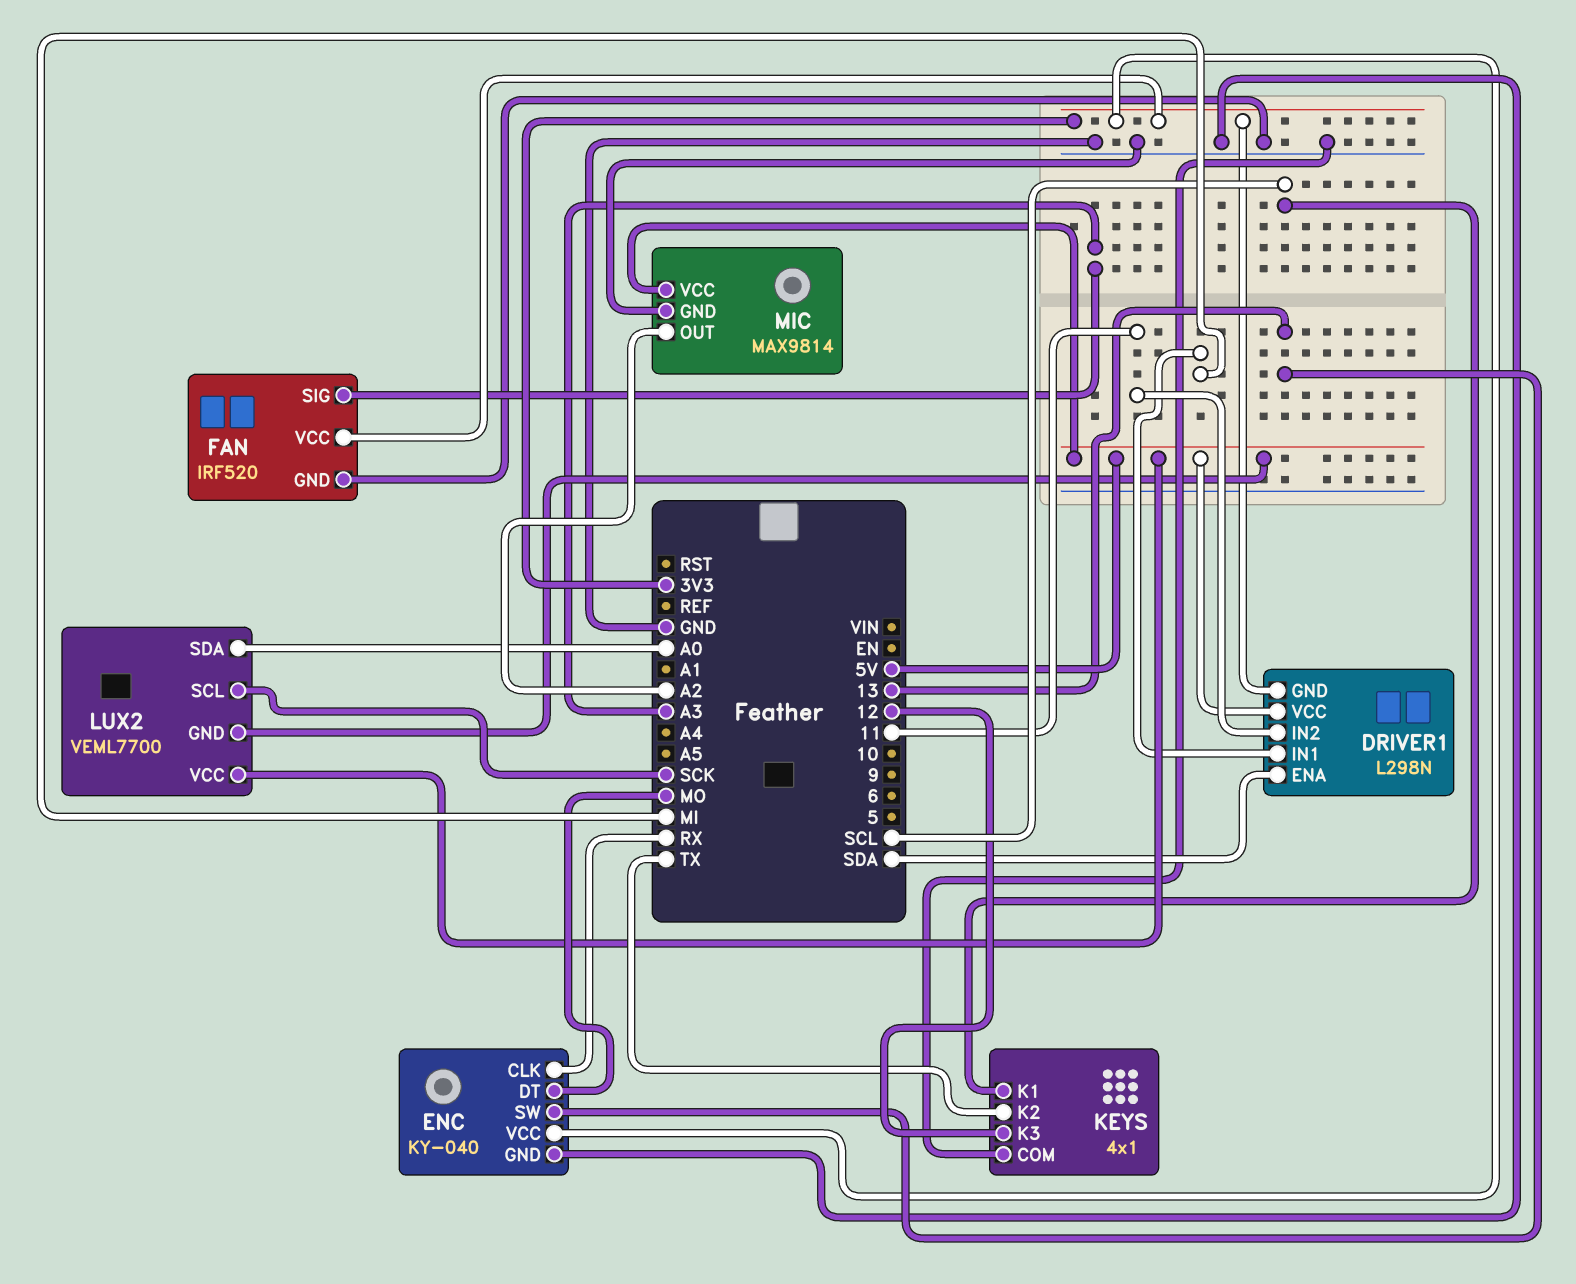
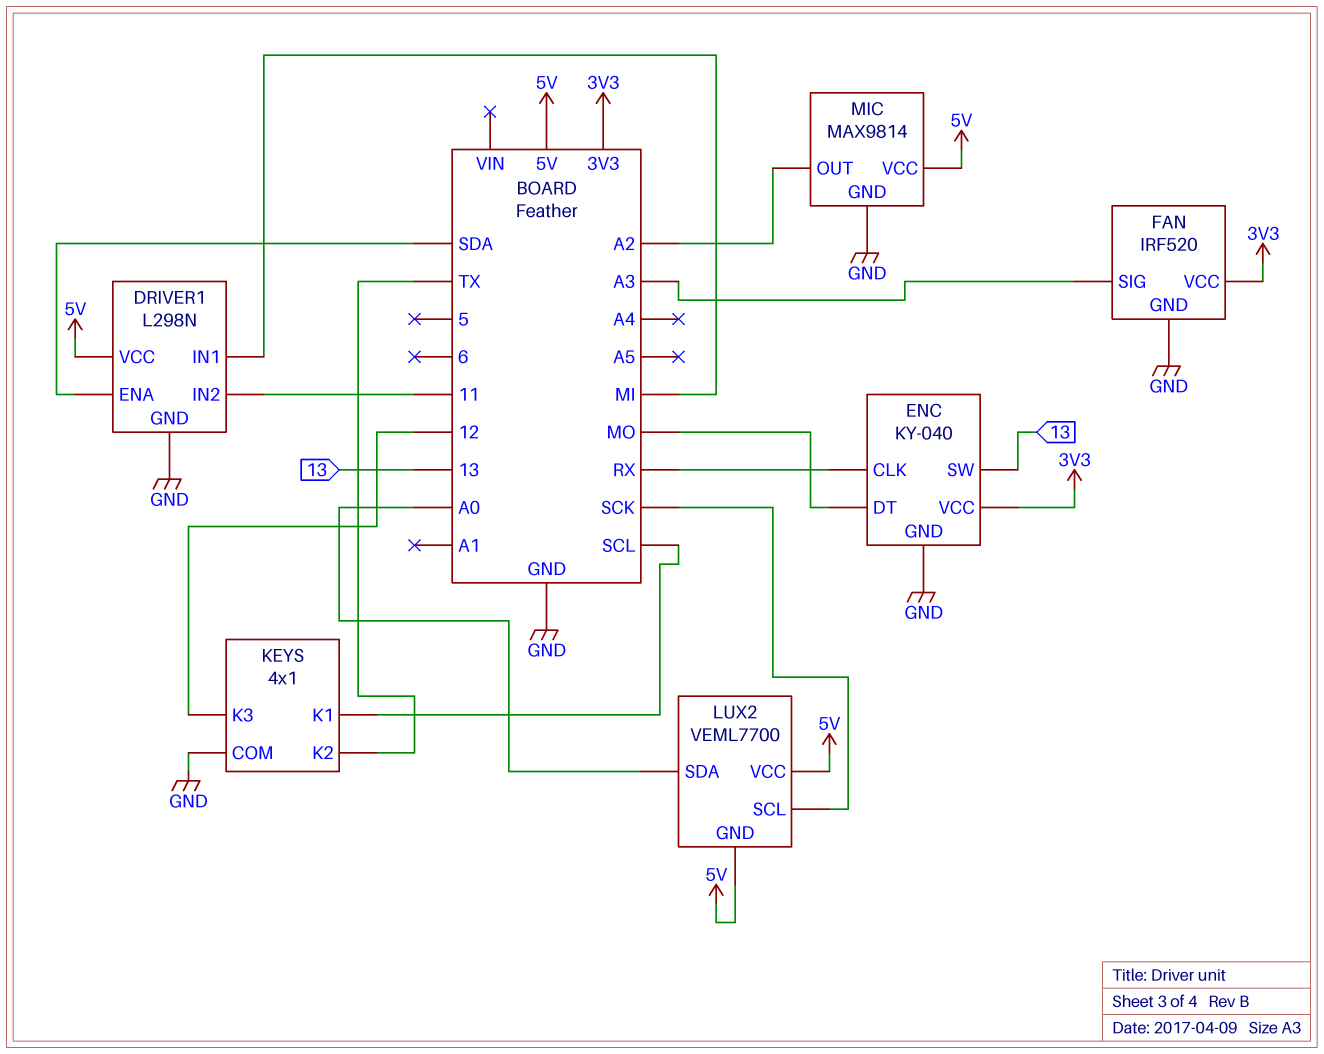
DRIVER1 pin GND: 3V3 -> GND

